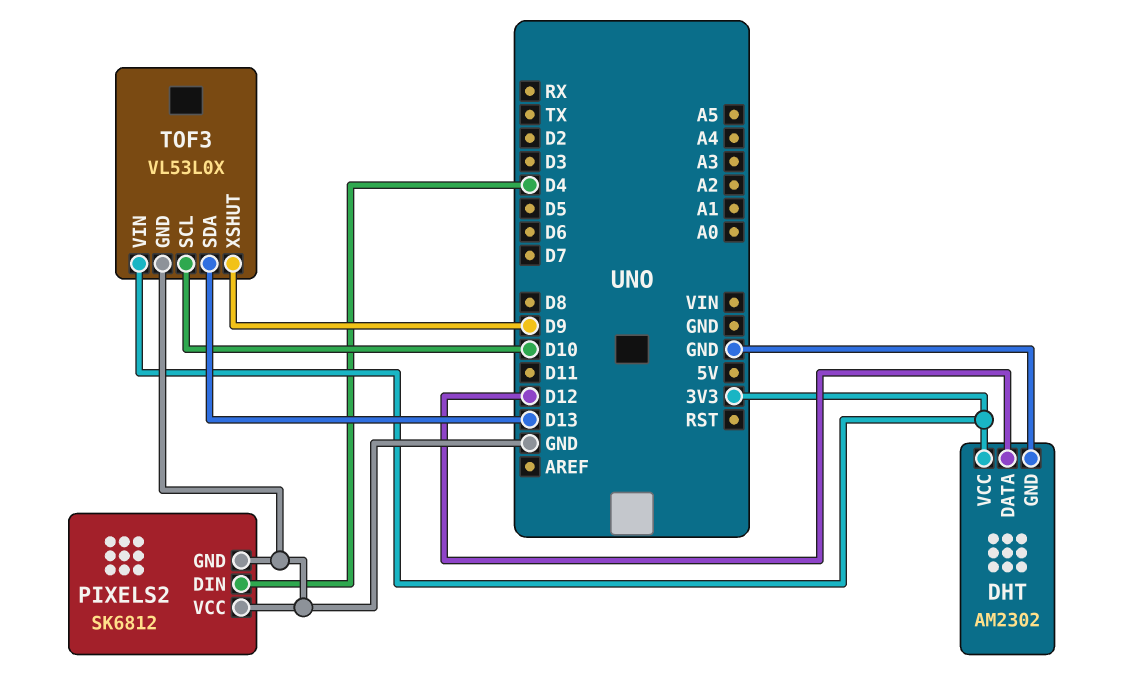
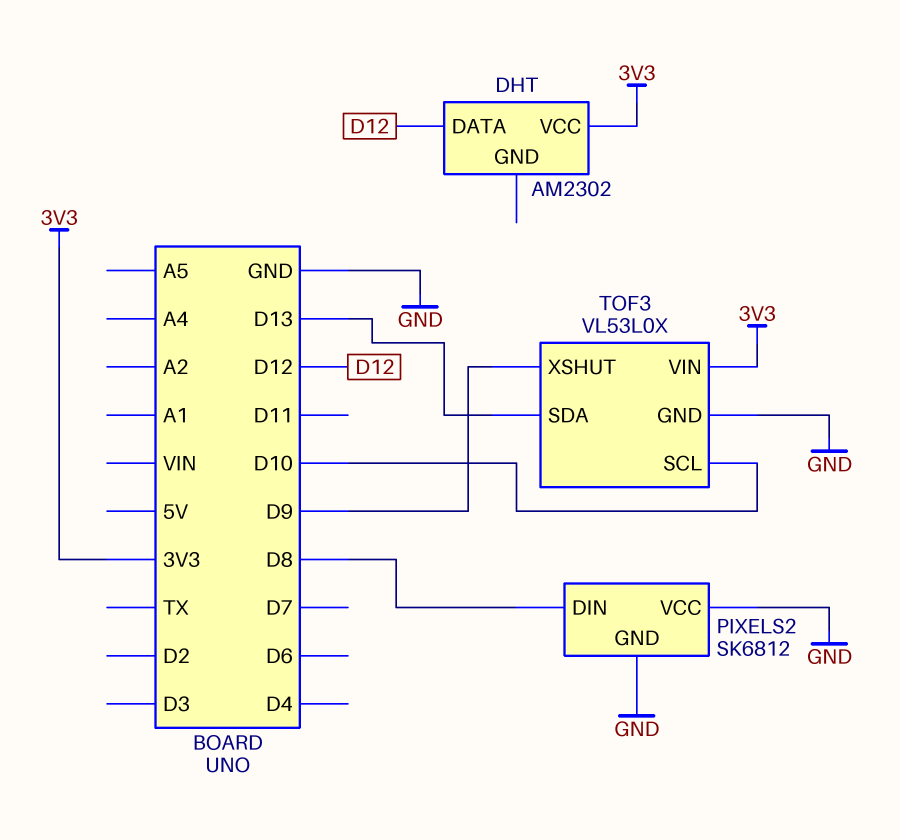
DHT pin GND: GND -> none
PIXELS2 pin DIN: D4 -> D8

